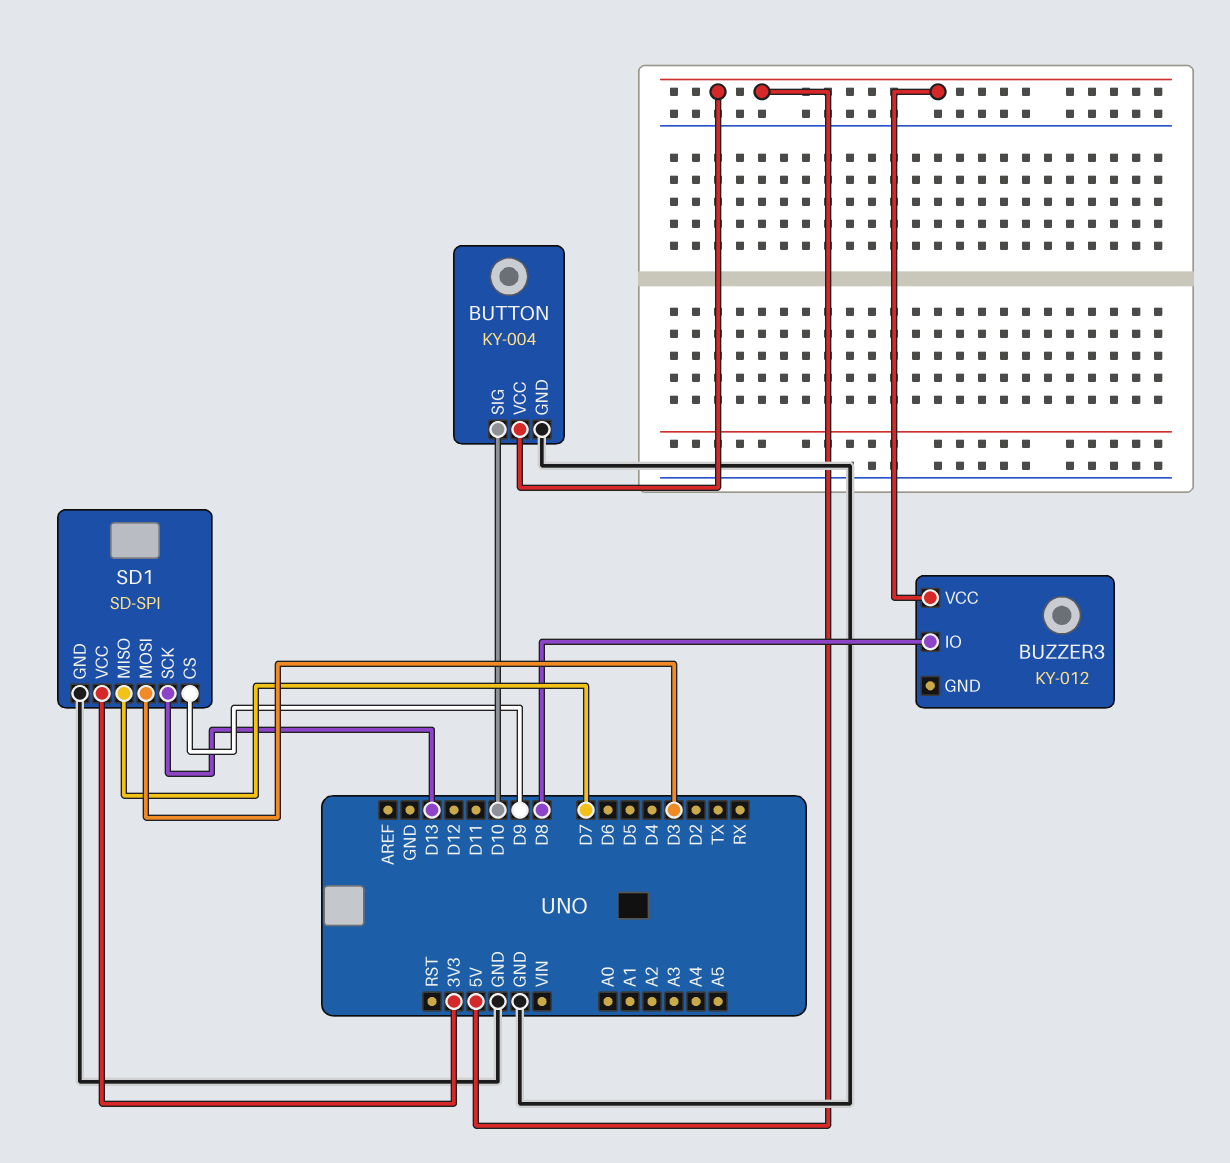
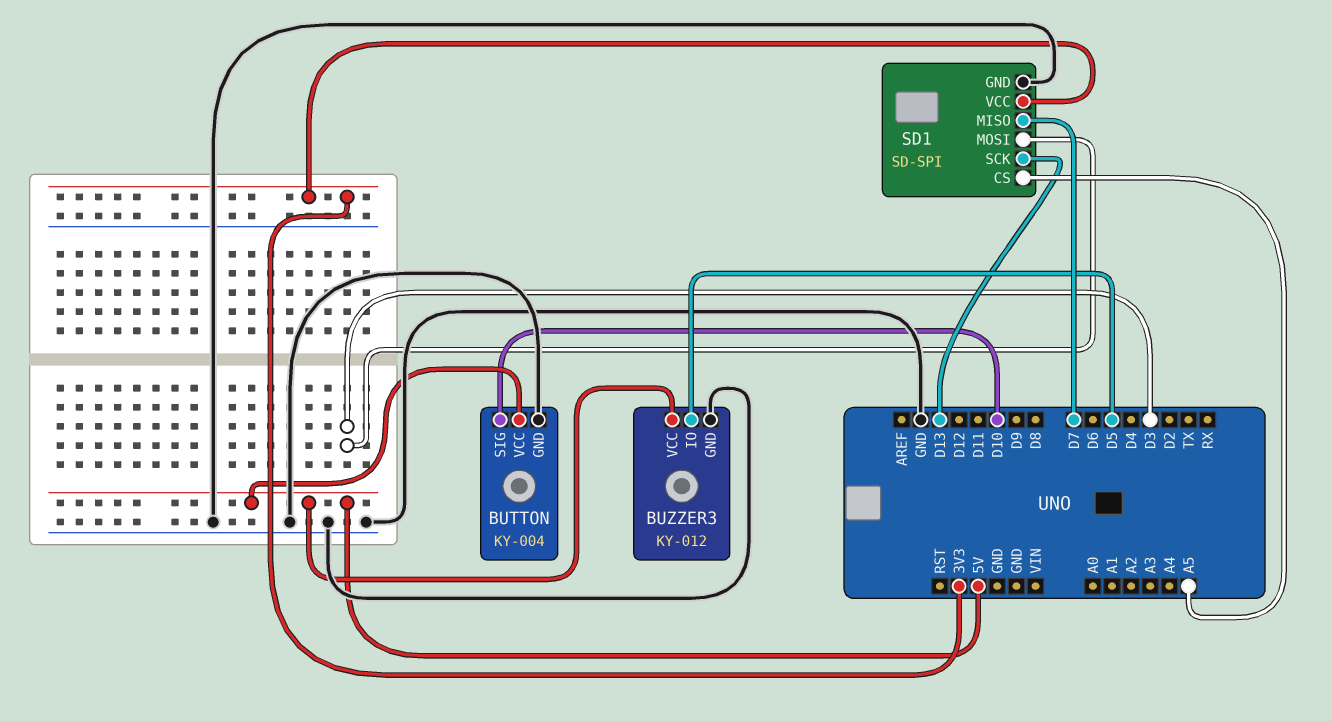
BUZZER3 pin GND: none -> GND
BUZZER3 pin IO: D8 -> D5
SD1 pin CS: D9 -> A5

